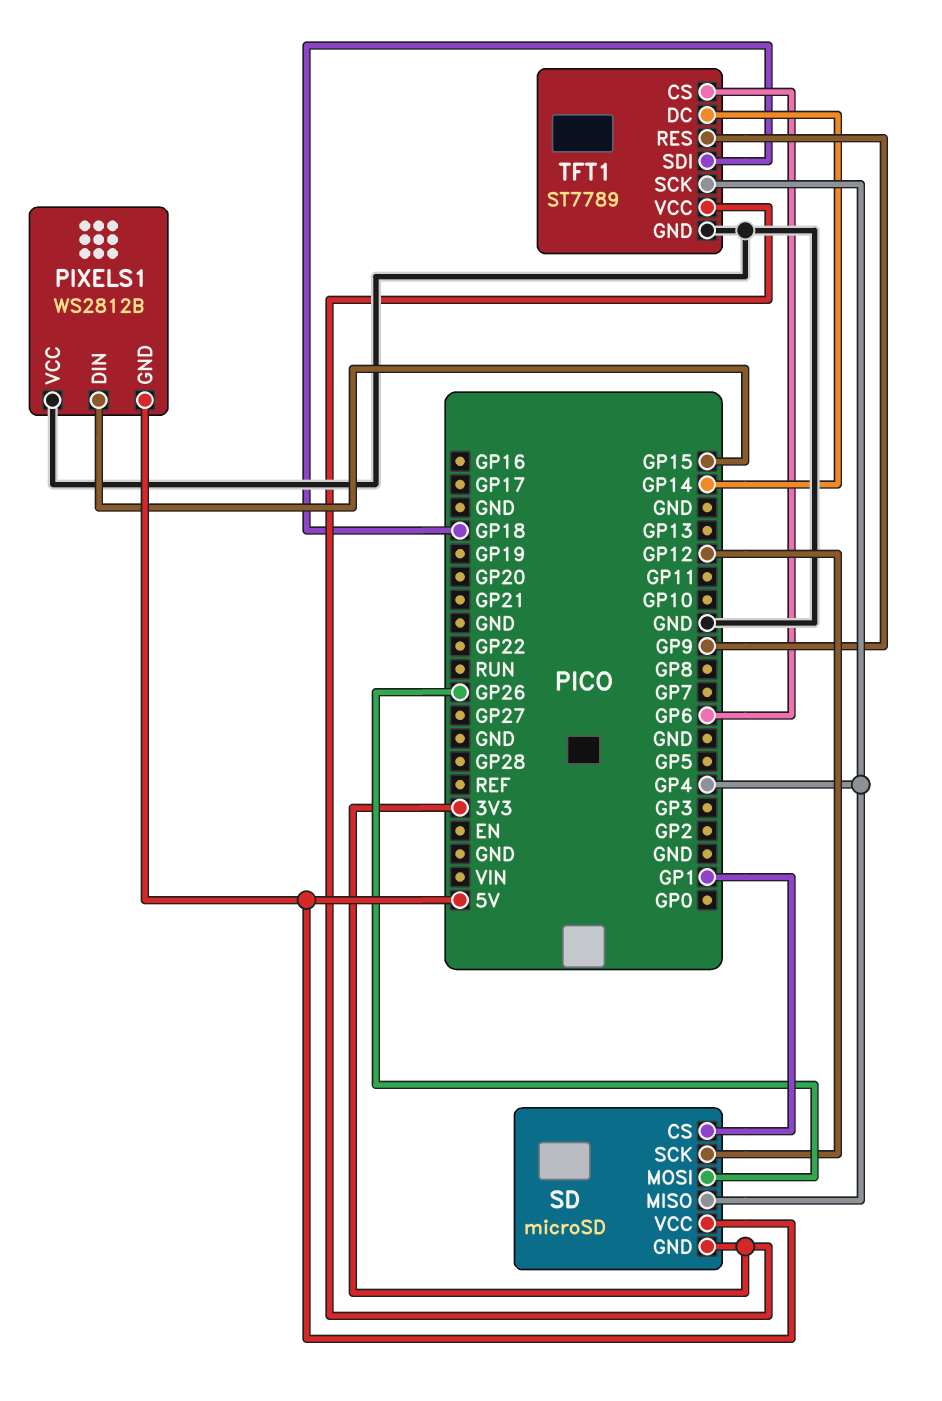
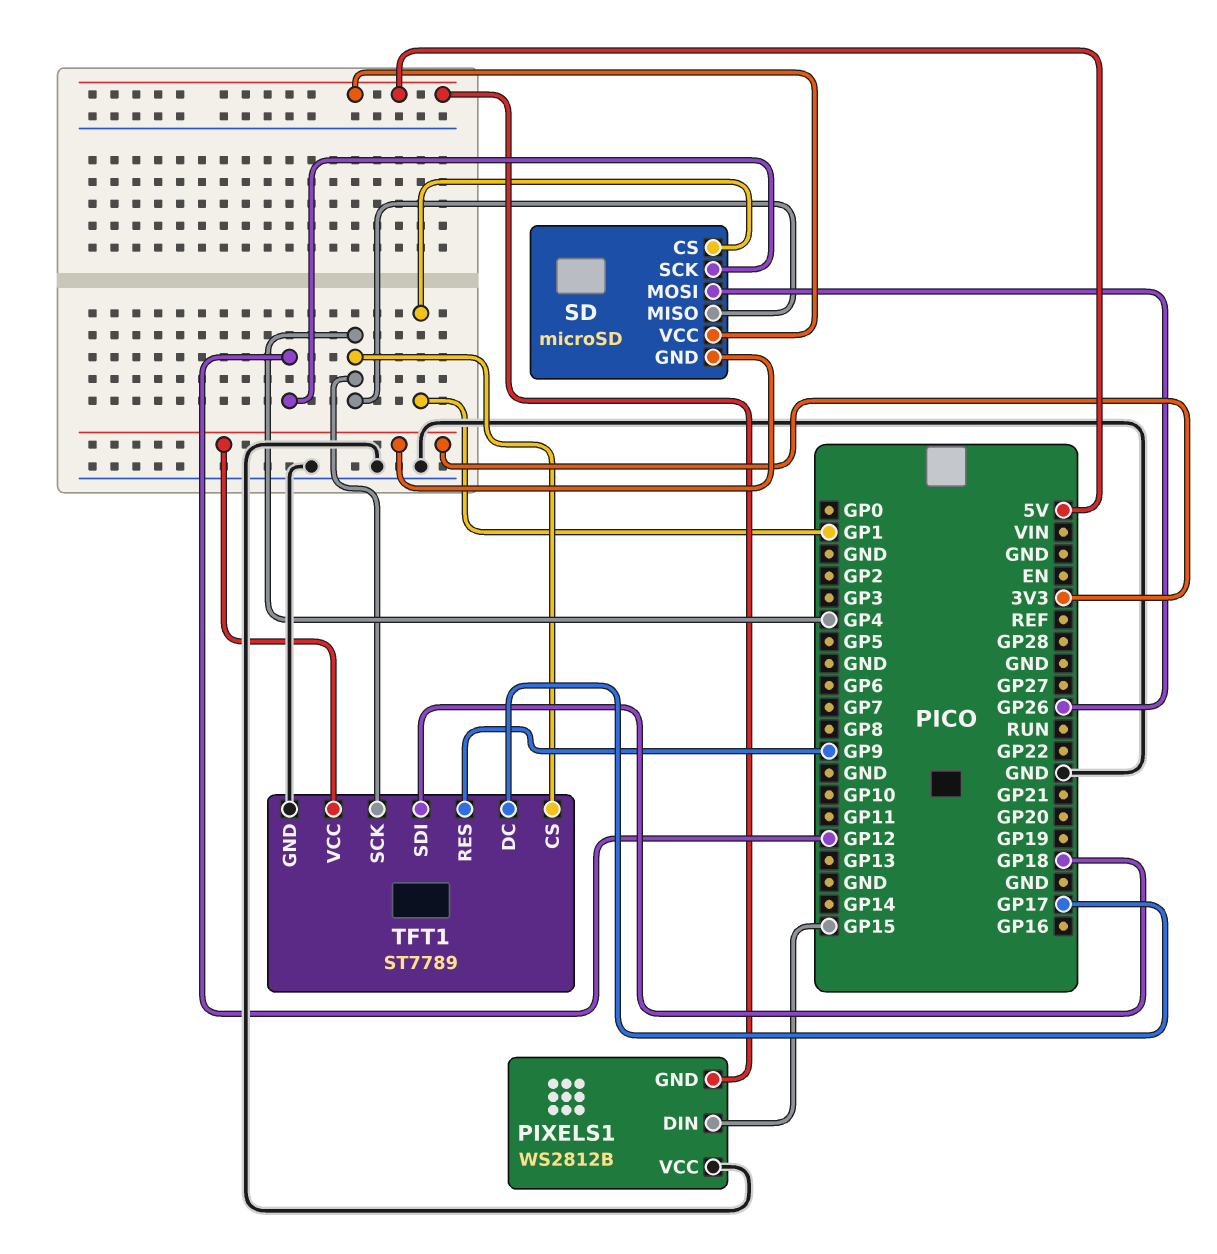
TFT1 pin CS: GP6 -> GP4
TFT1 pin DC: GP14 -> GP17

